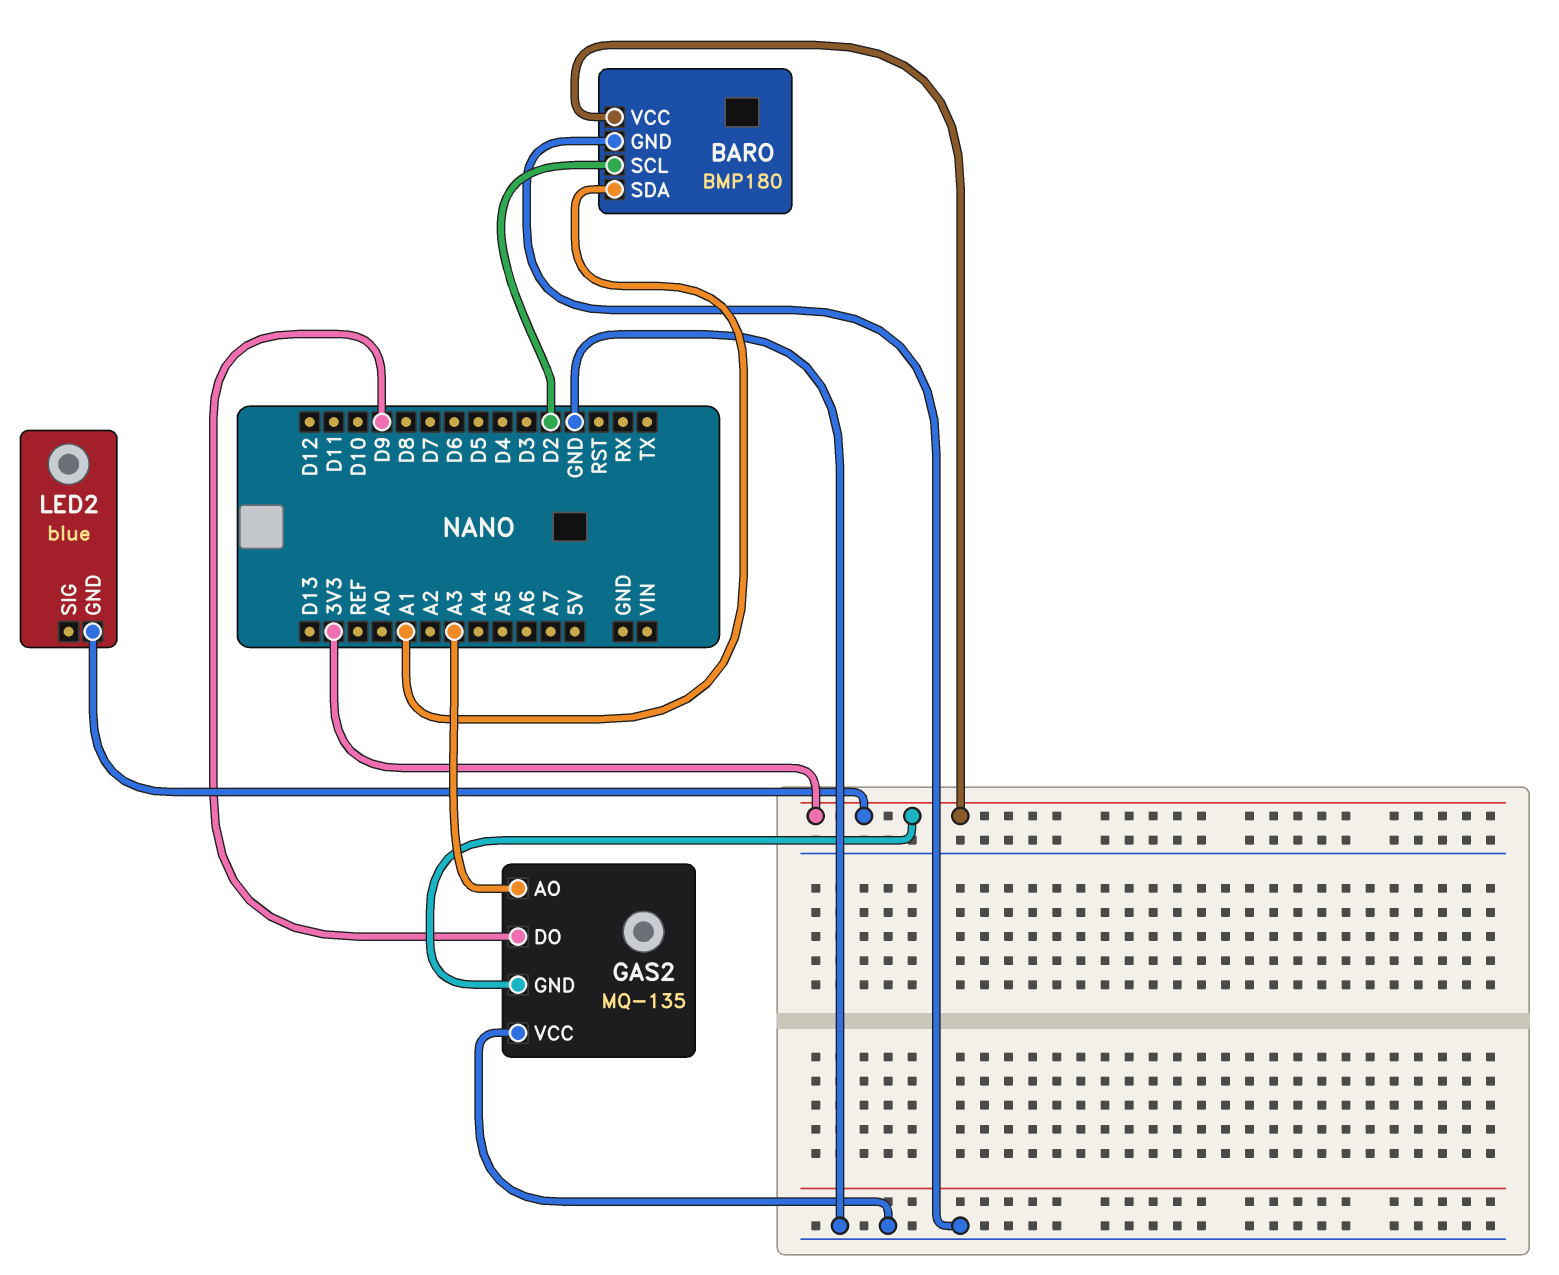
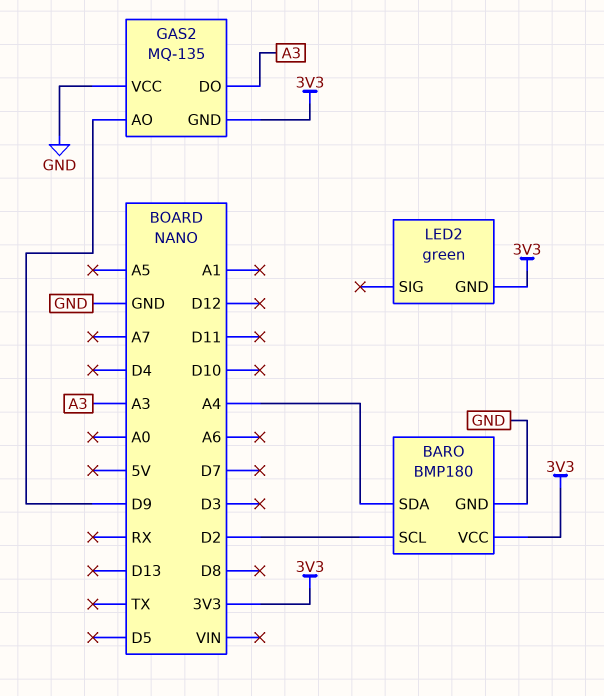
BARO pin SDA: A1 -> A4
GAS2 pin AO: A3 -> D9
GAS2 pin DO: D9 -> A3
LED2: blue -> green

